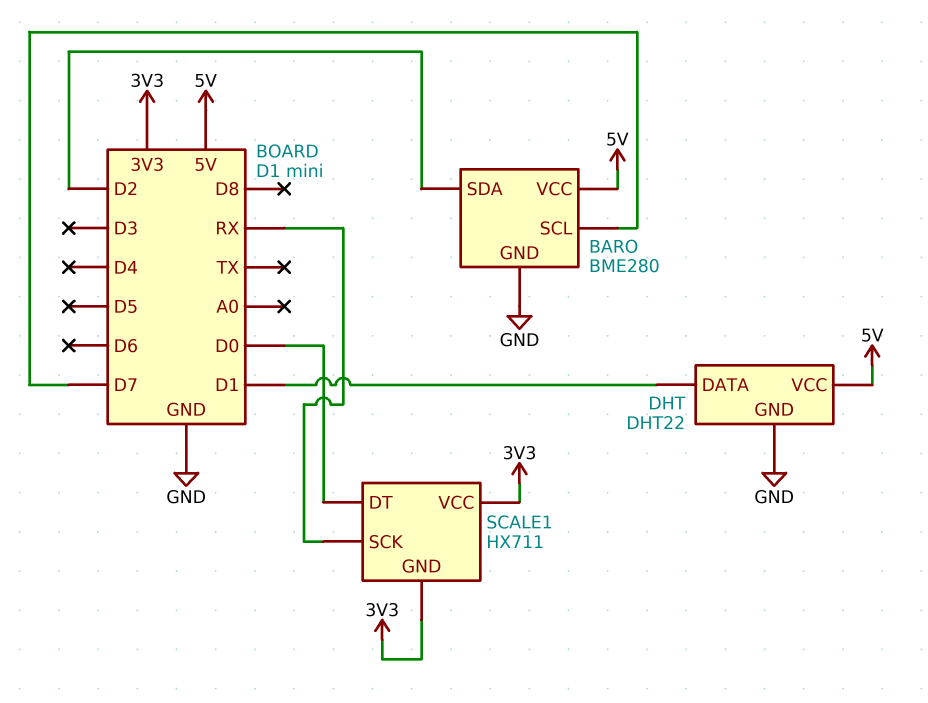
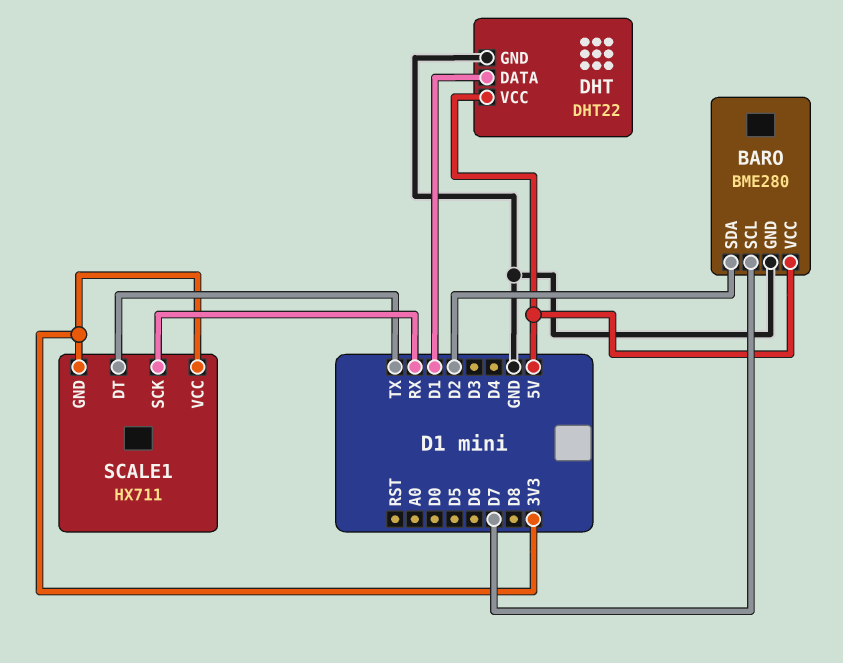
SCALE1 pin DT: D0 -> TX

